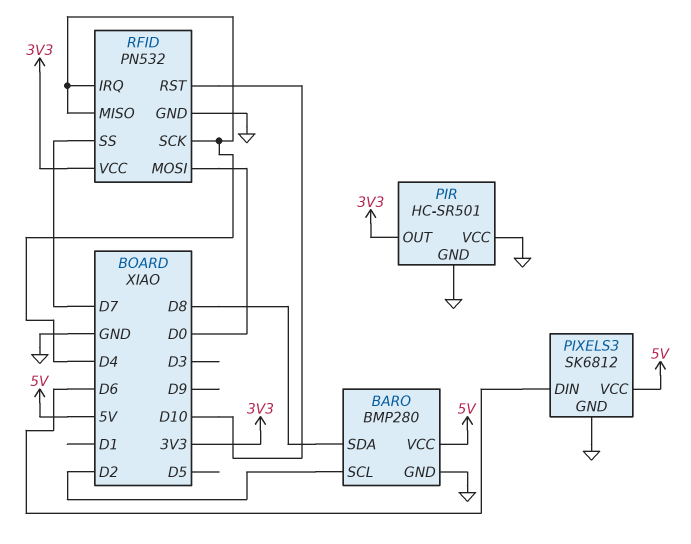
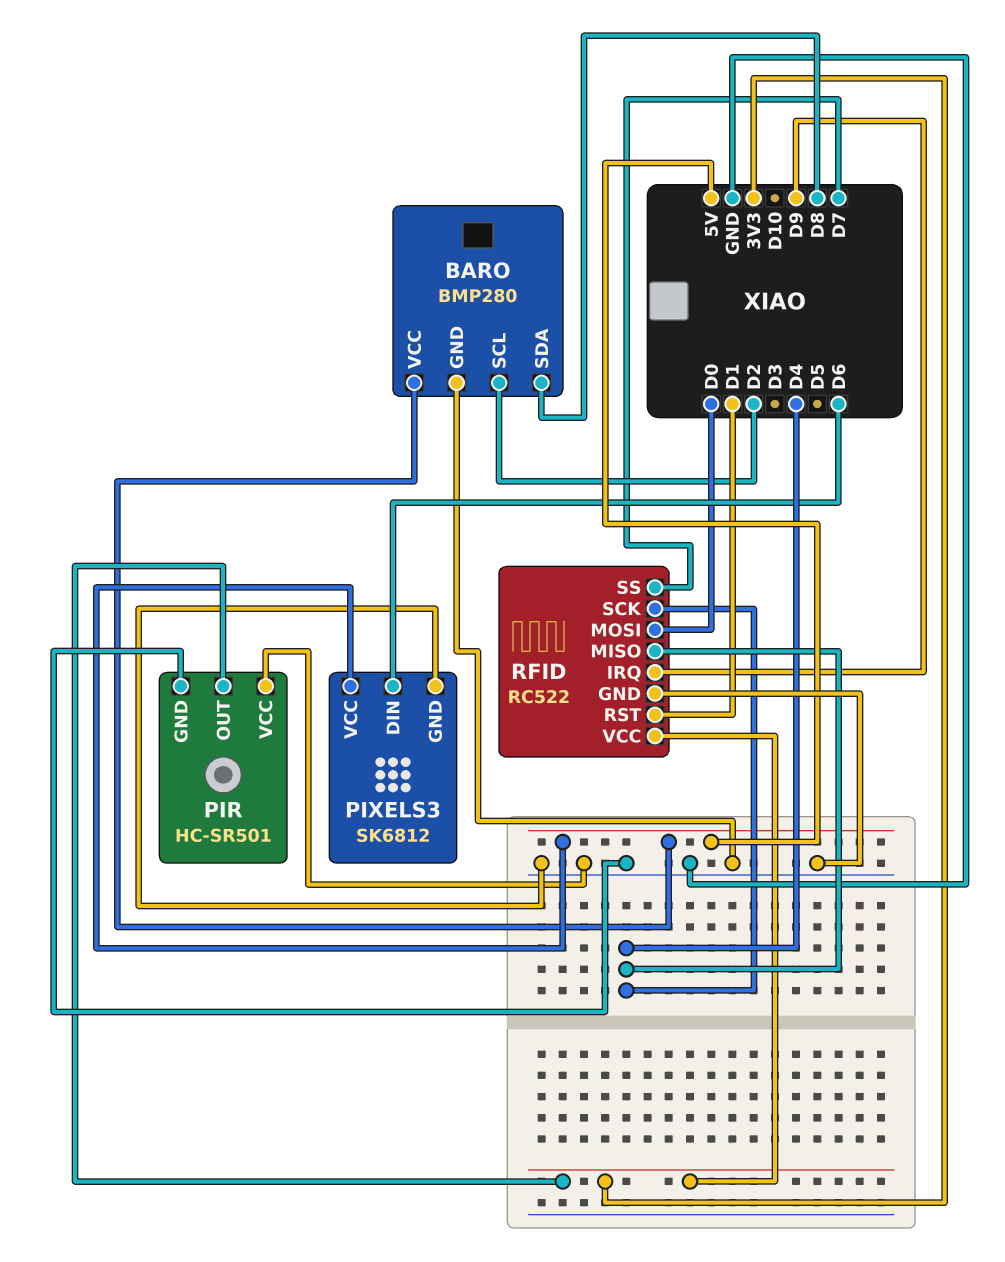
RFID: PN532 -> RC522
RFID pin IRQ: D4 -> D9
RFID pin RST: D10 -> D1

